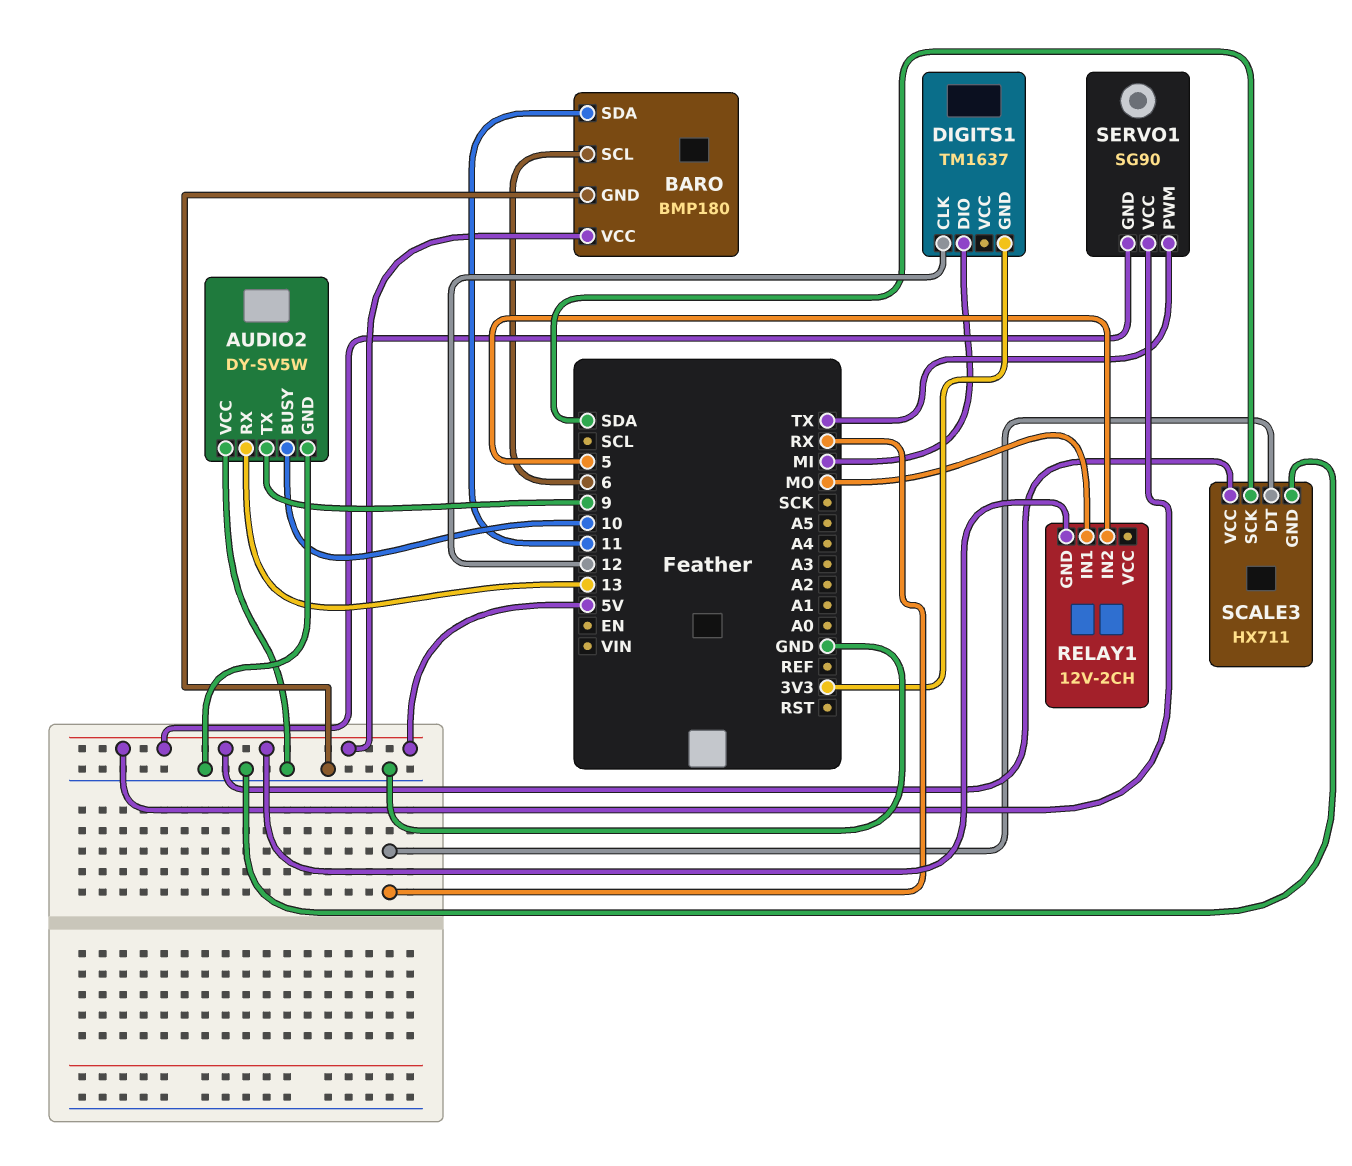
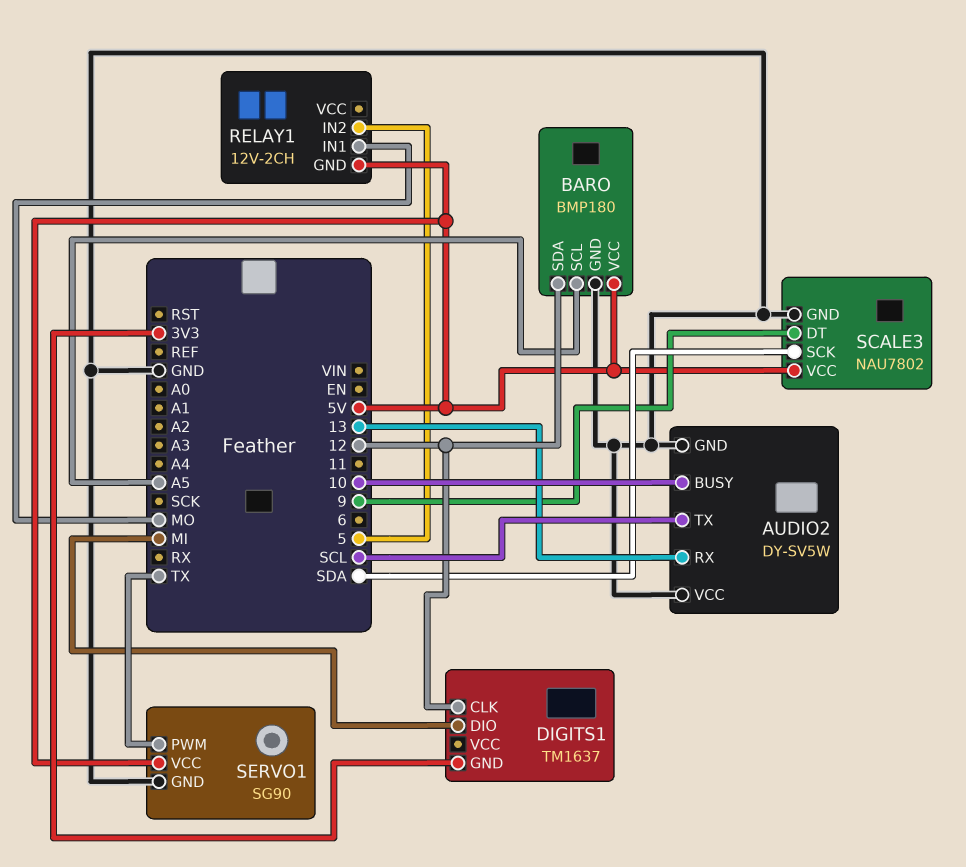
AUDIO2 pin TX: 9 -> SCL
BARO pin SCL: 6 -> A5
BARO pin SDA: 11 -> 12
SCALE3: HX711 -> NAU7802
SCALE3 pin DT: RX -> 9
SERVO1 pin GND: 5V -> GND

